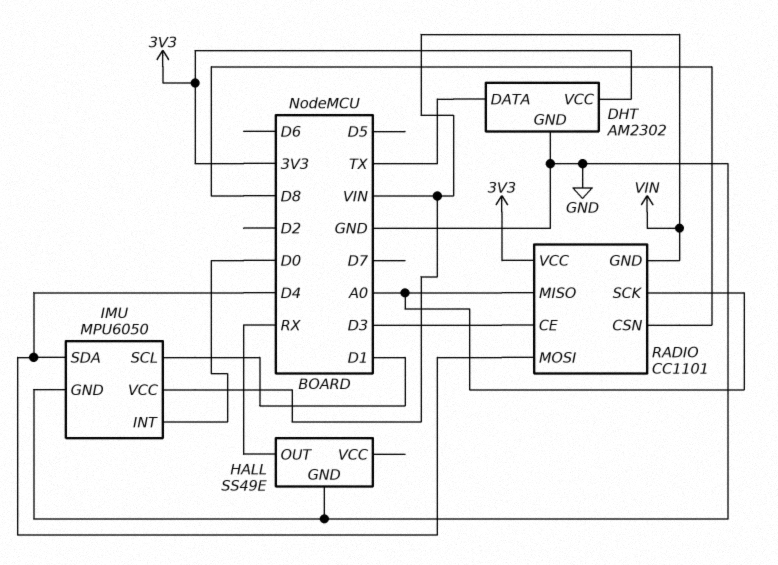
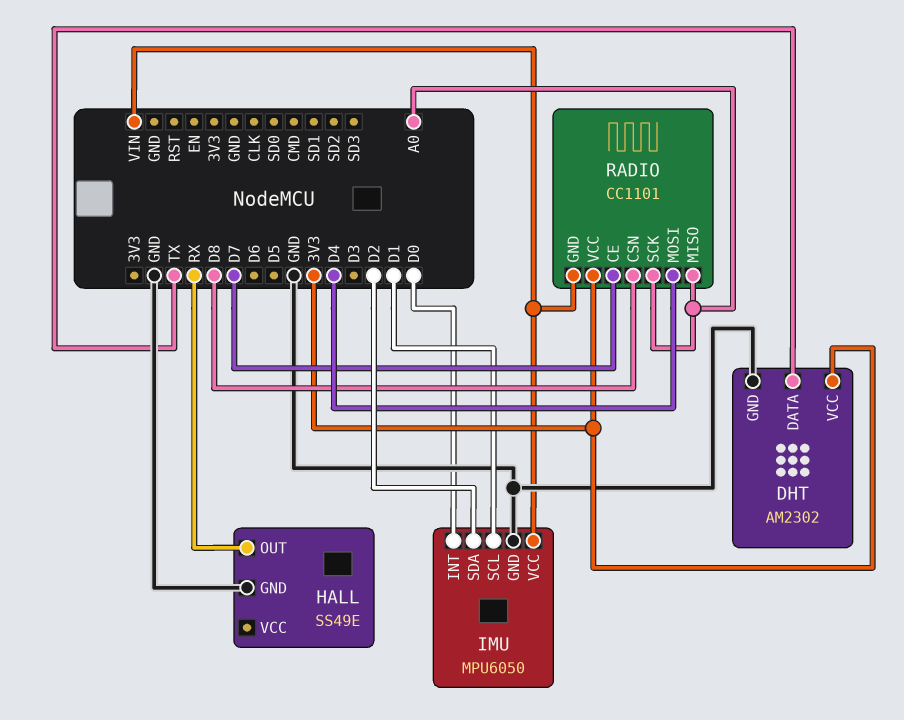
IMU pin SDA: D4 -> D2
RADIO pin CE: D3 -> D7

